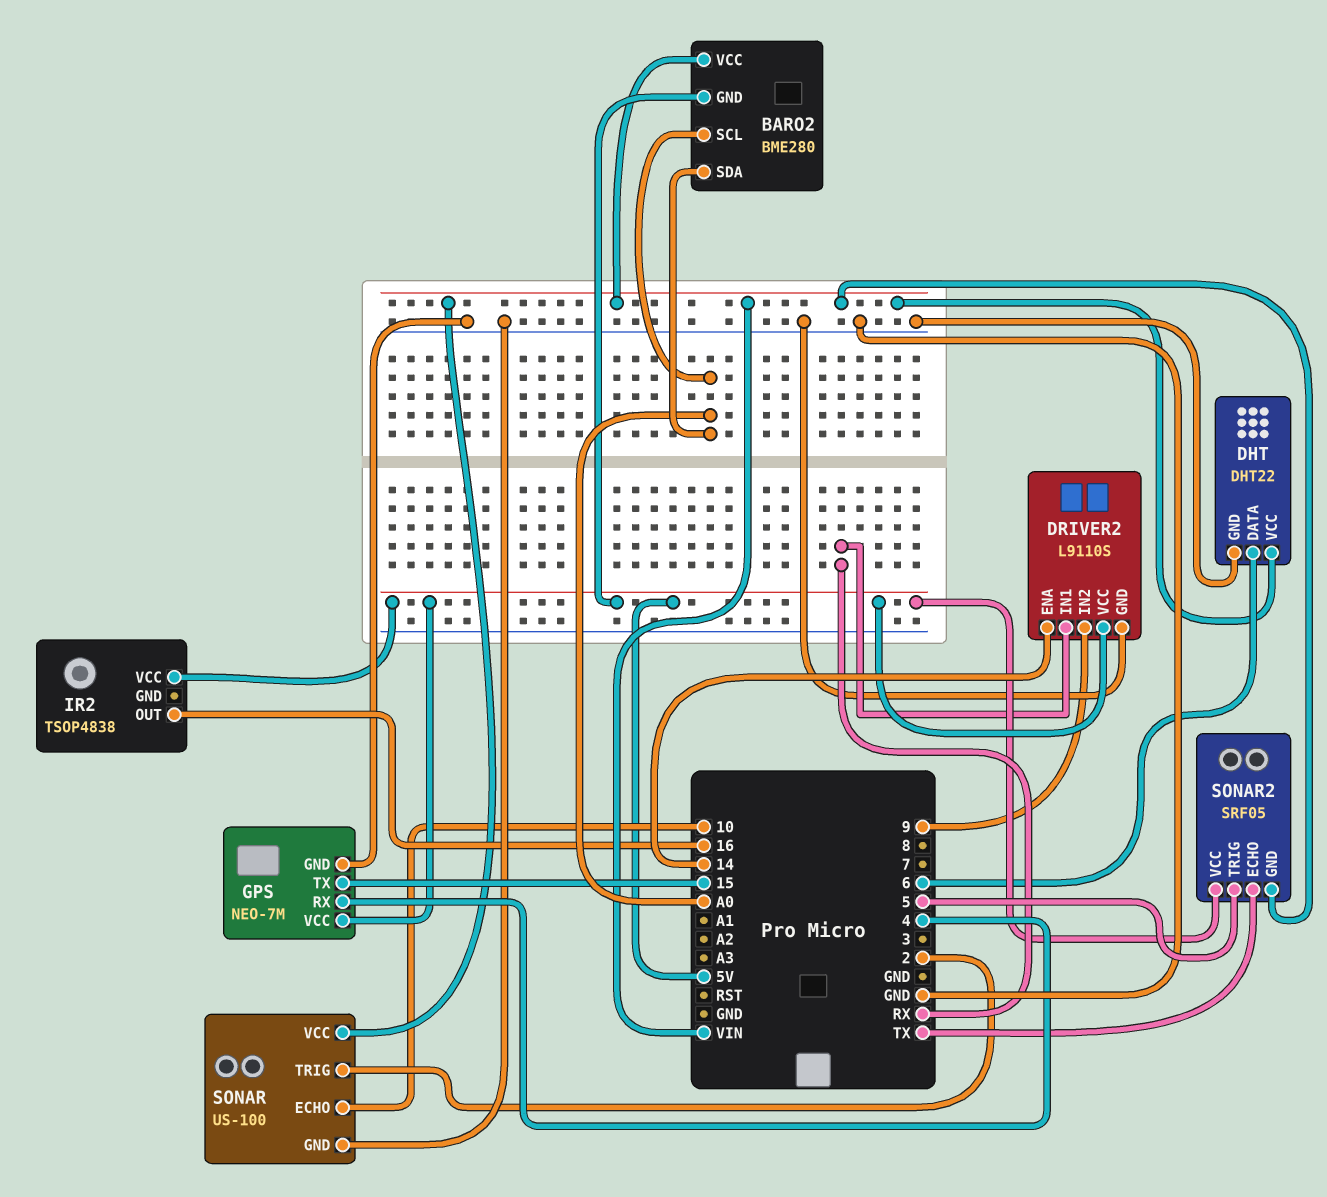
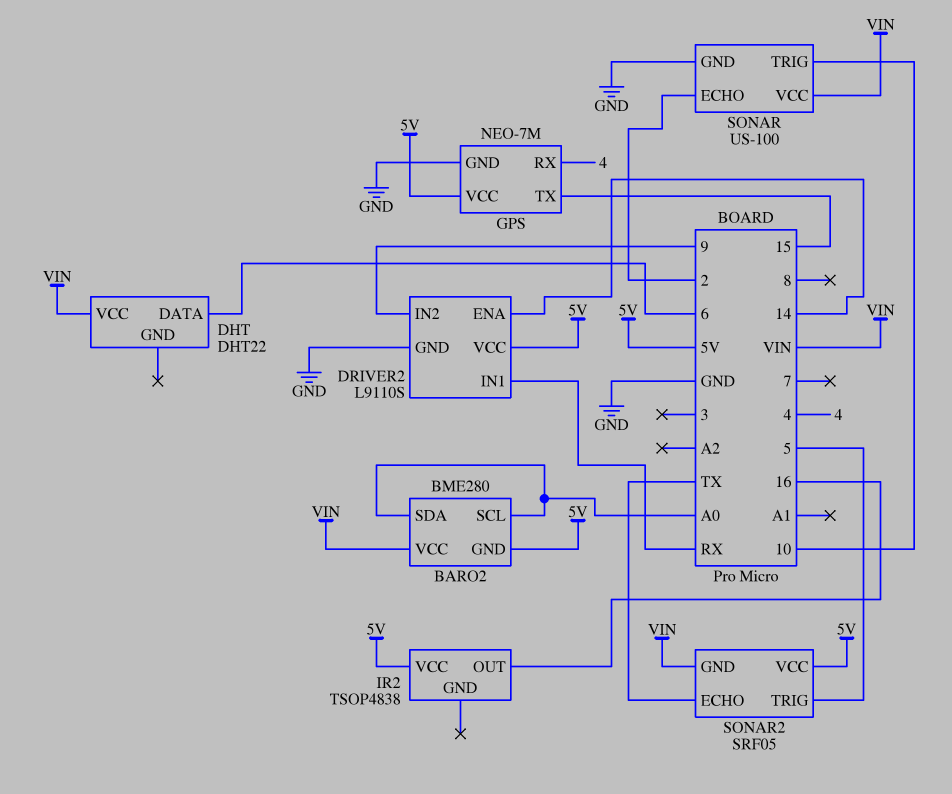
DHT pin GND: GND -> none
SONAR pin ECHO: 10 -> 2
SONAR pin TRIG: 2 -> 10

